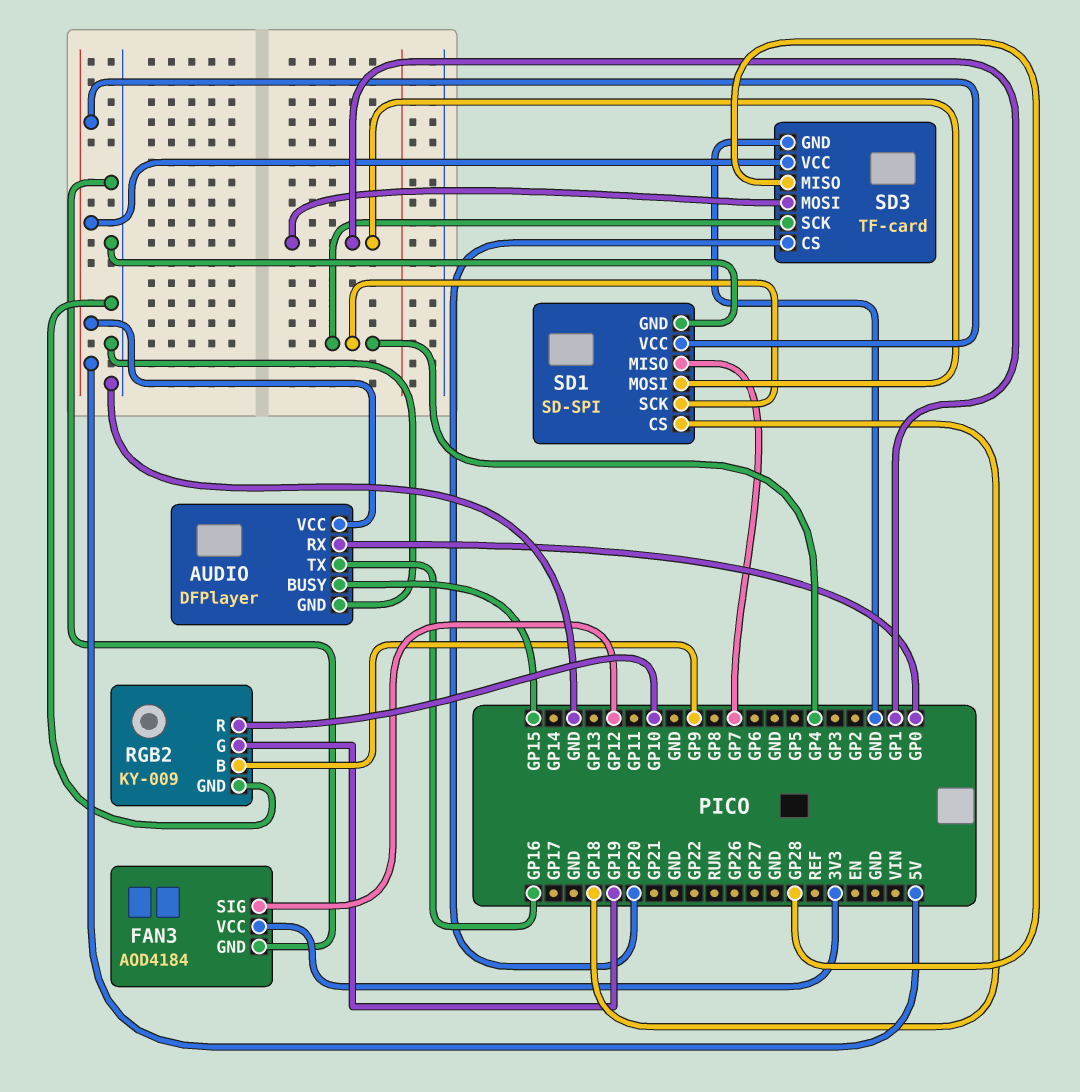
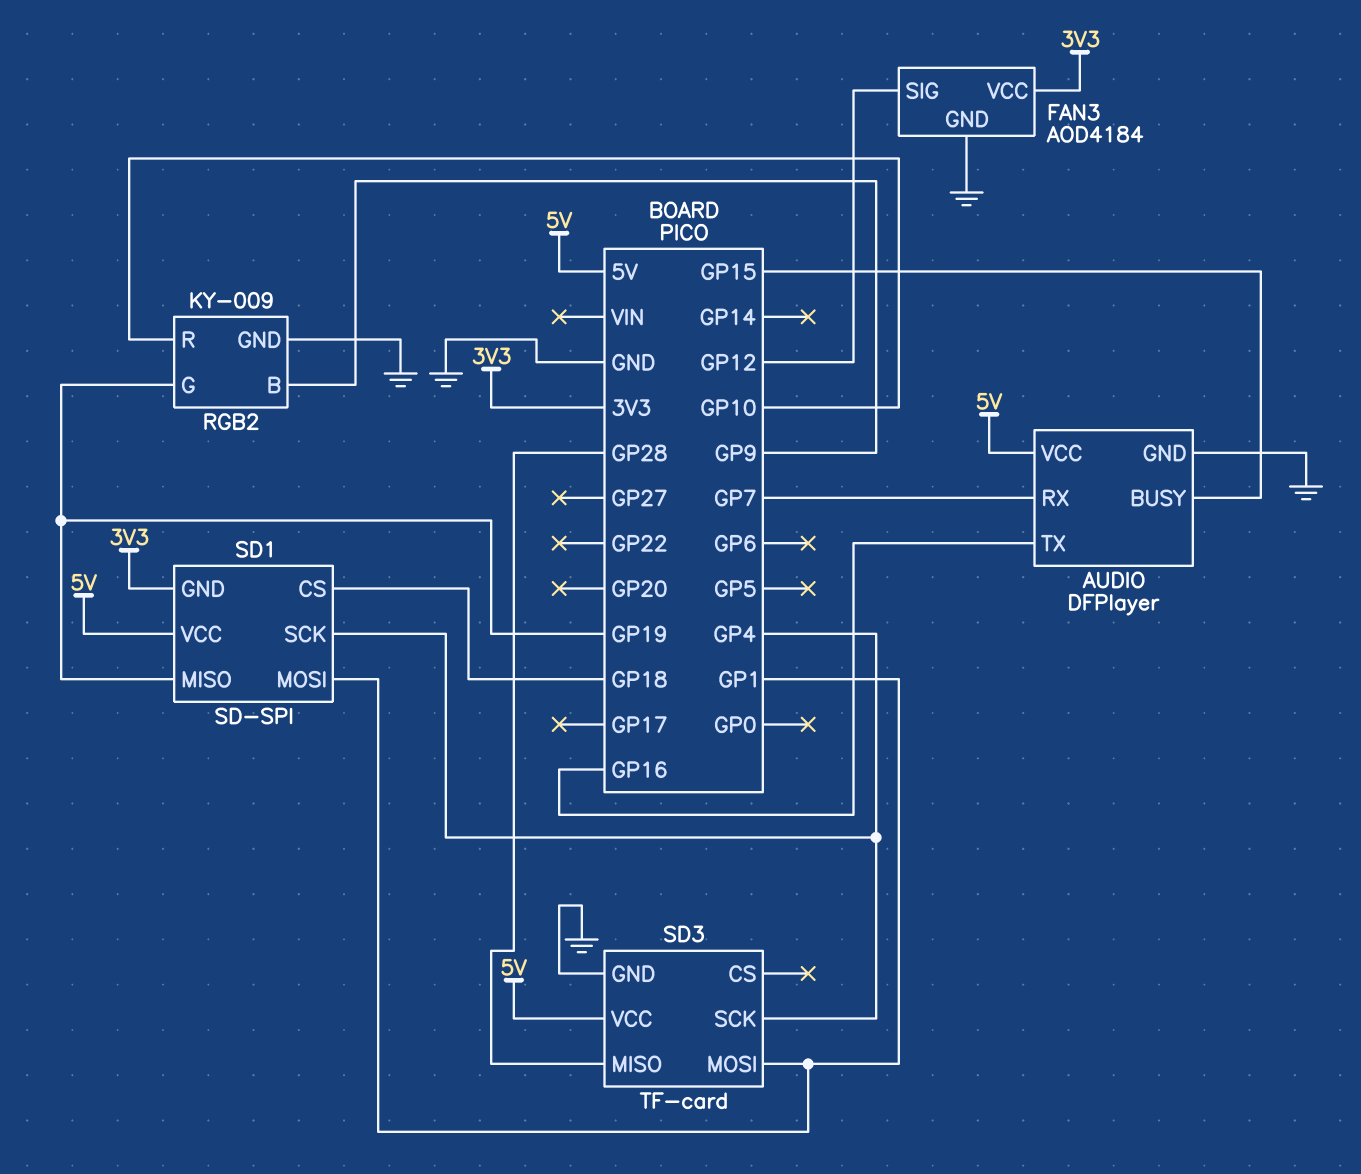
AUDIO pin RX: GP0 -> GP7
SD1 pin GND: GND -> 3V3
SD1 pin MISO: GP7 -> GP19
SD3 pin CS: GP20 -> none

